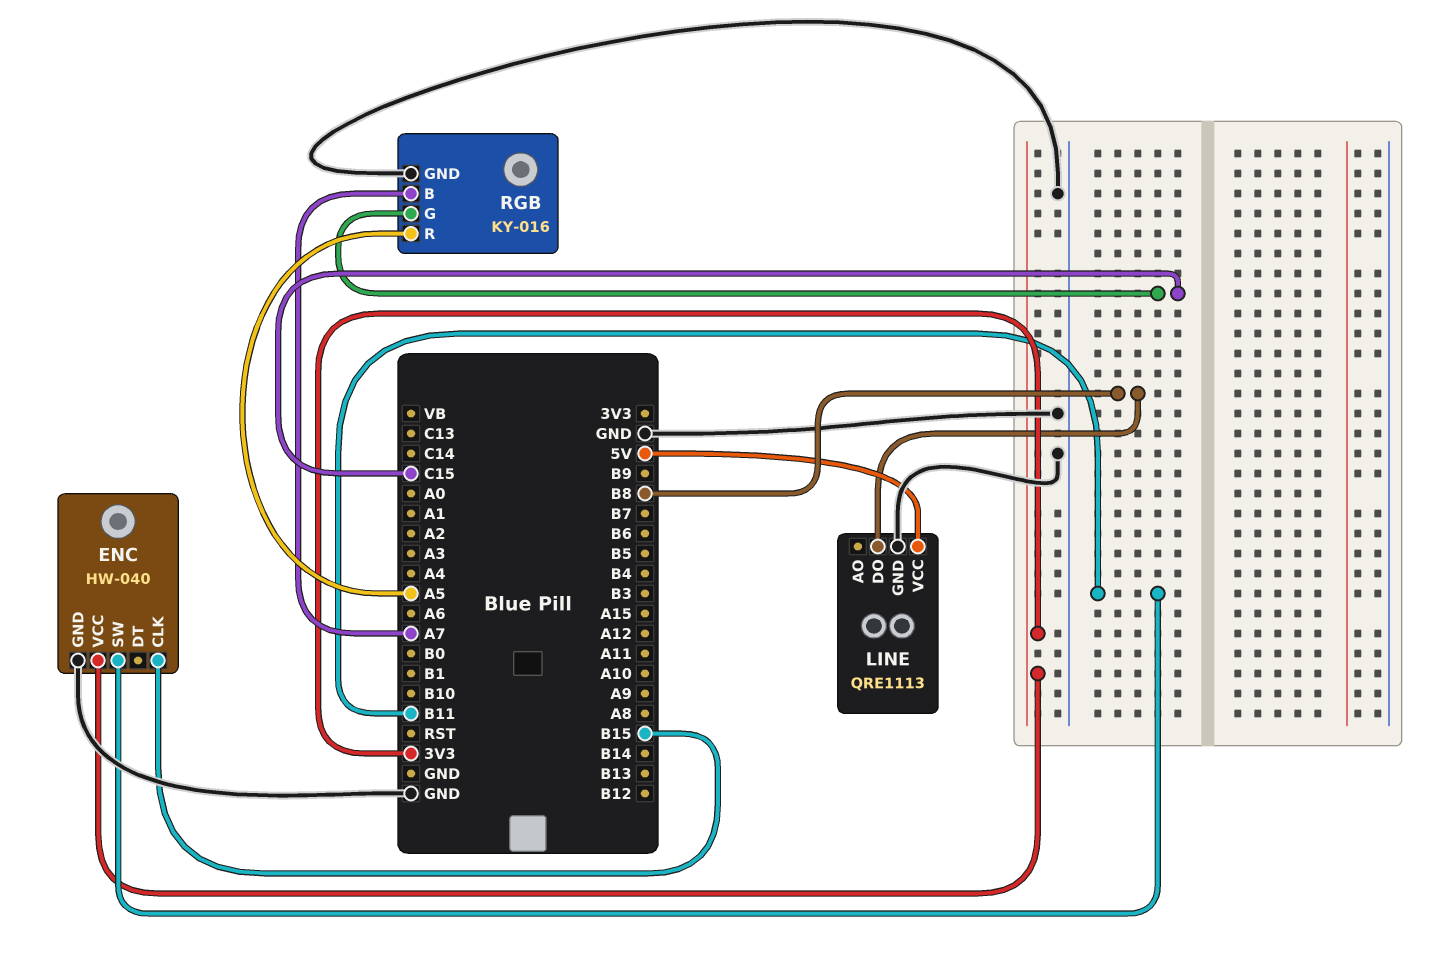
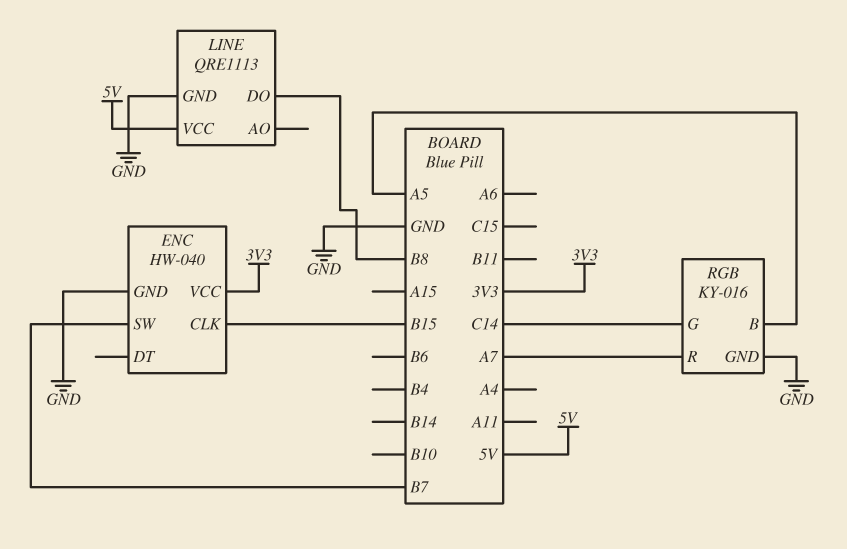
ENC pin SW: B11 -> B7
RGB pin B: A7 -> A5
RGB pin G: C15 -> C14
RGB pin R: A5 -> A7

